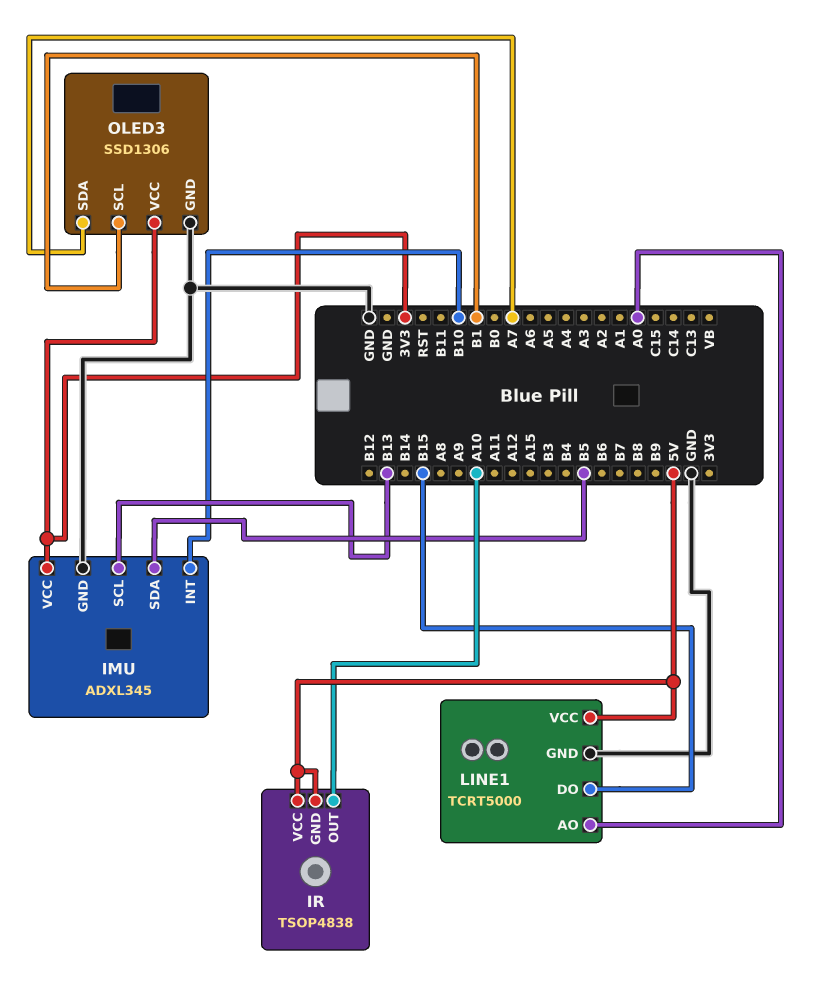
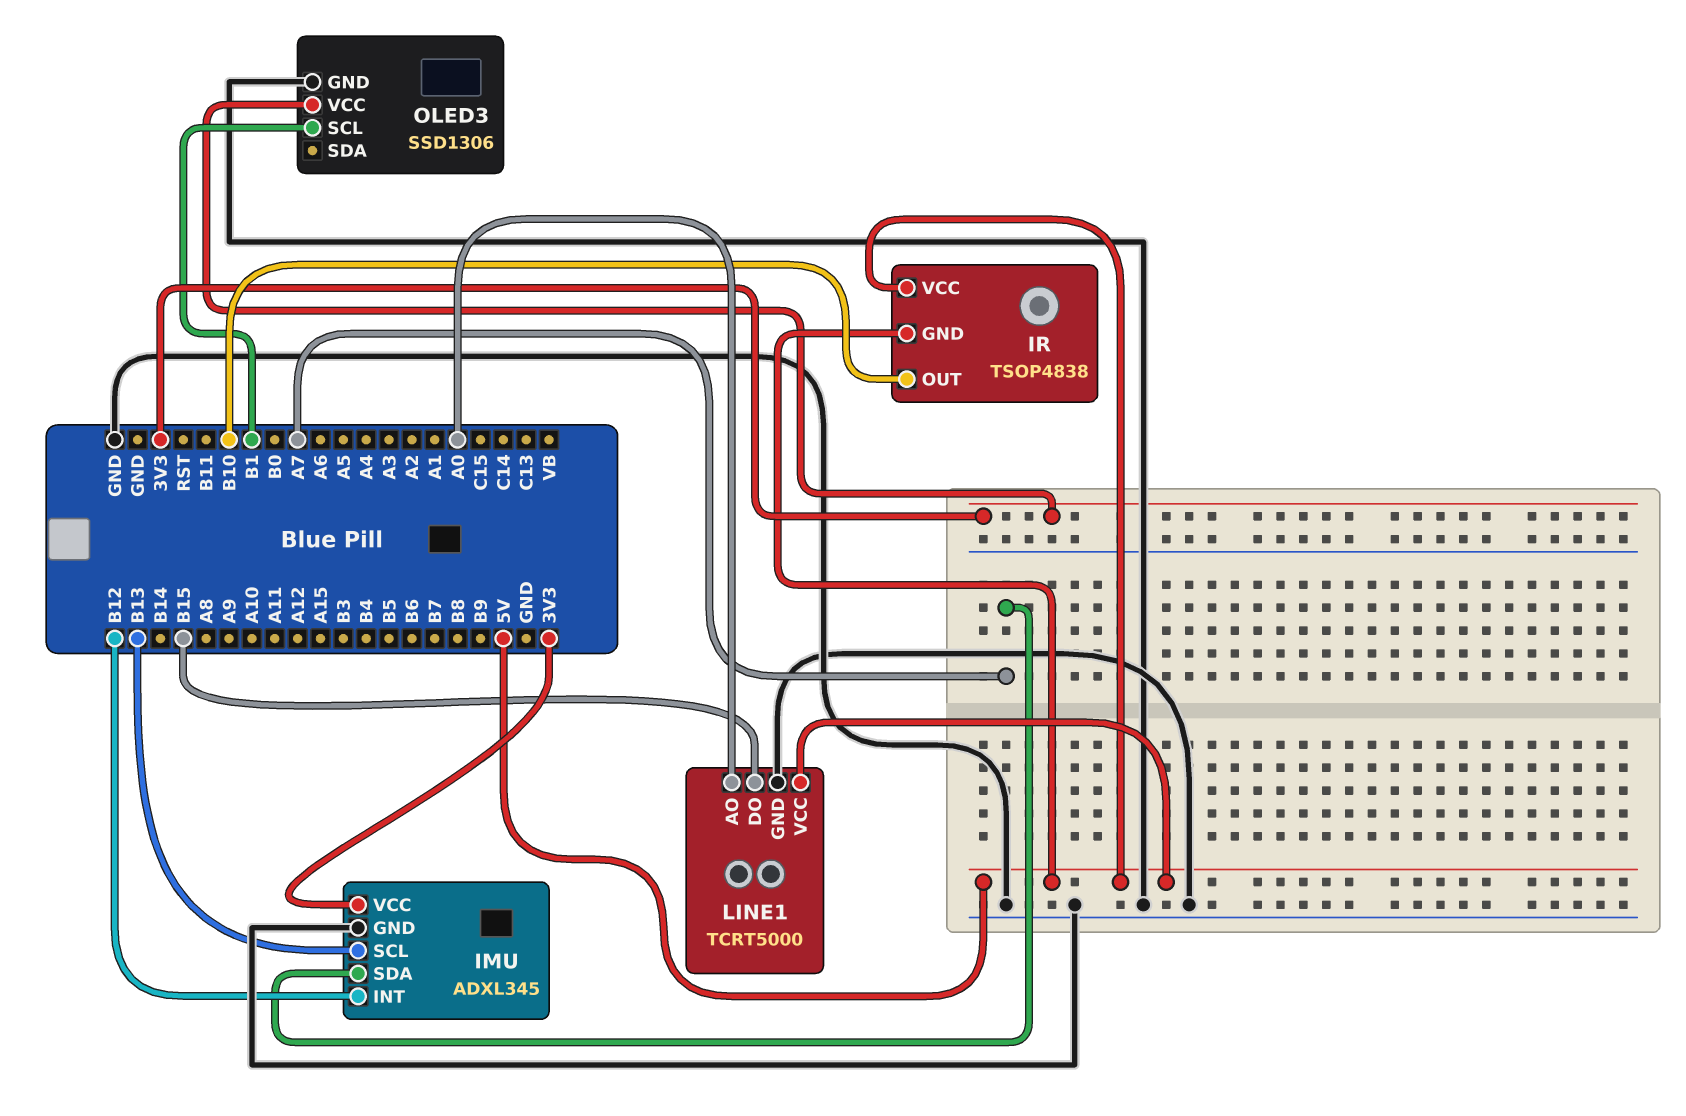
IMU pin INT: B10 -> B12
IMU pin SDA: B5 -> A7
IR pin OUT: A10 -> B10
OLED3 pin SDA: A7 -> none

